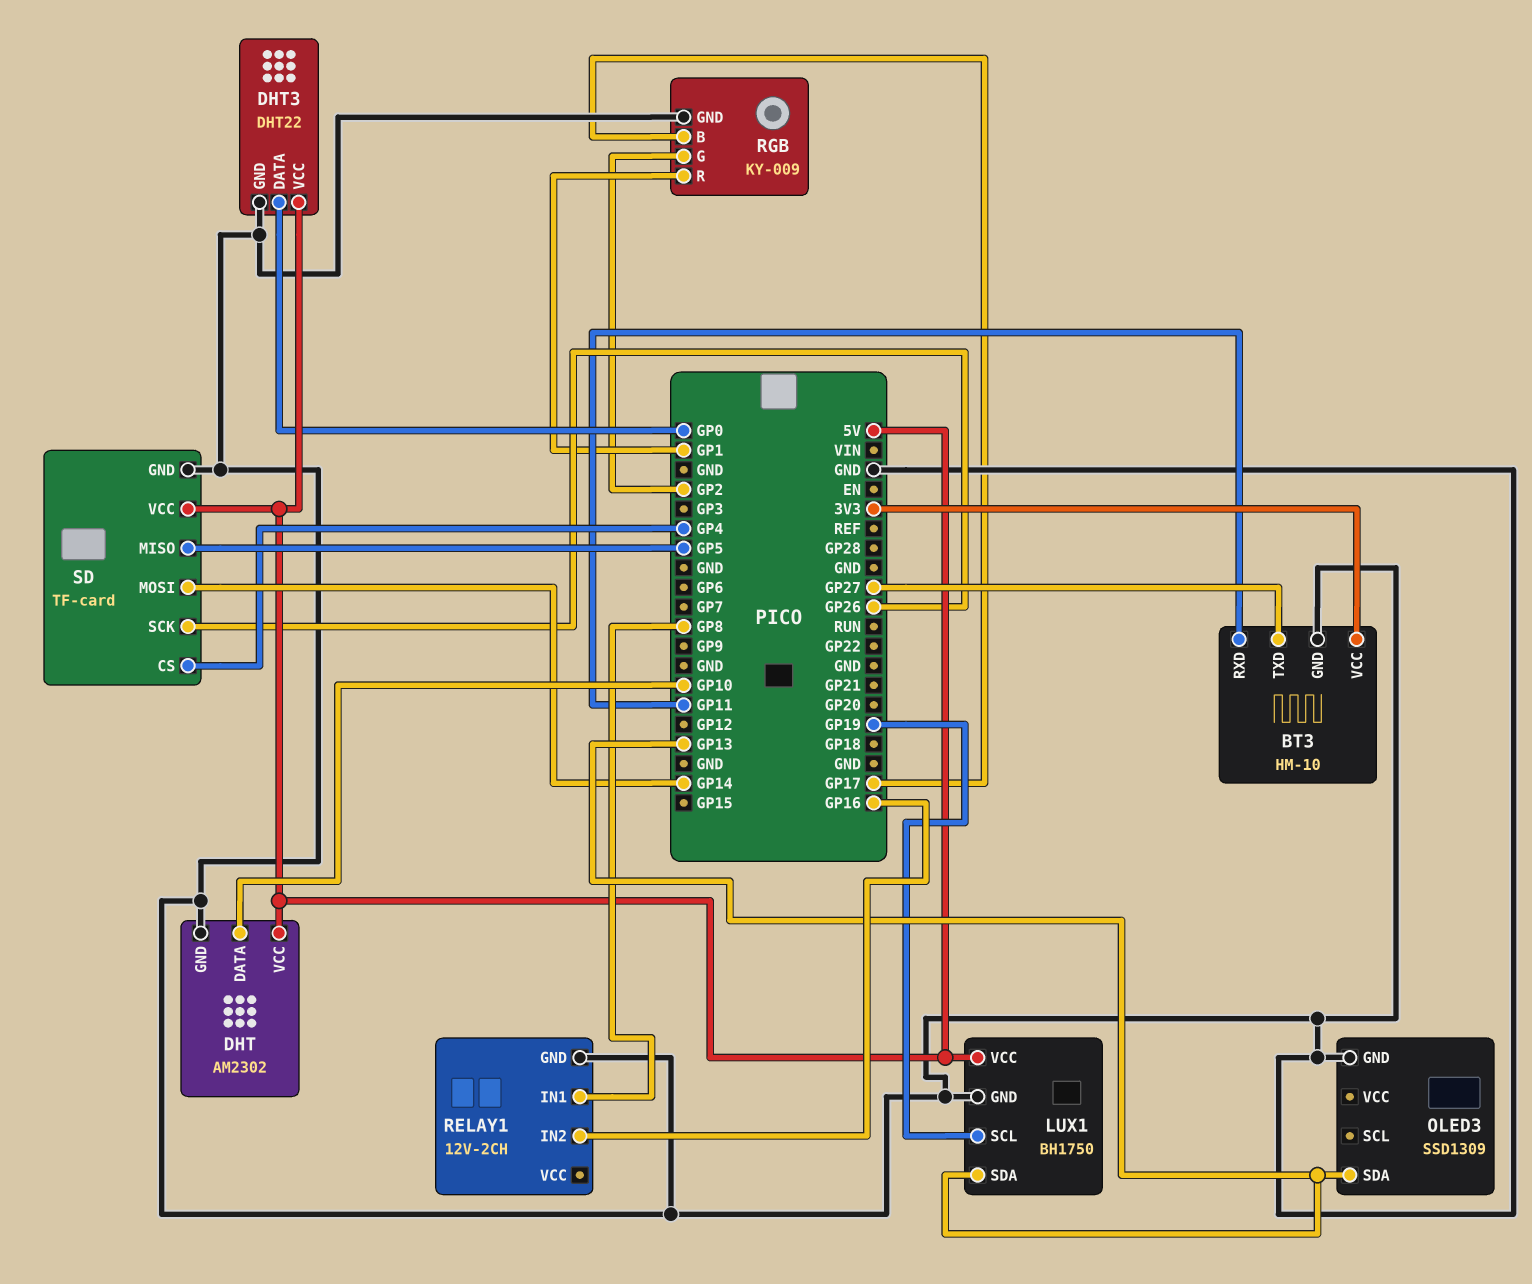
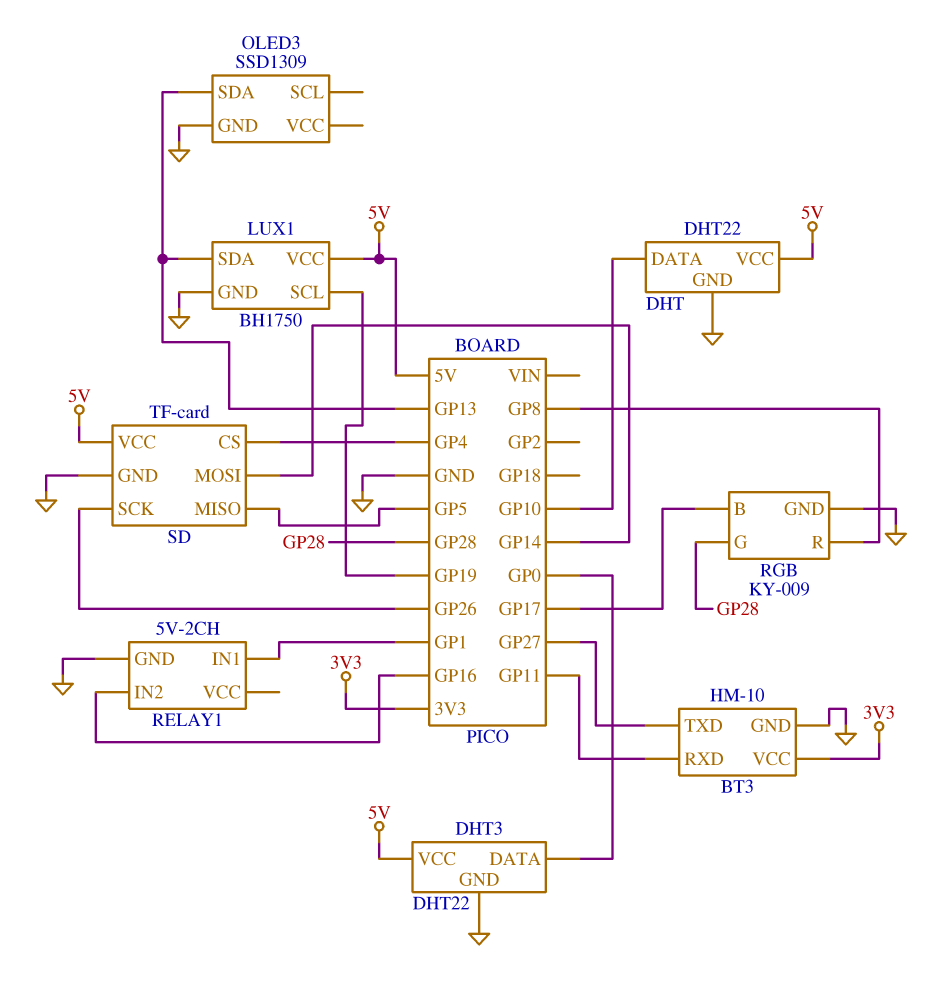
DHT: AM2302 -> DHT22
RELAY1: 12V-2CH -> 5V-2CH
RELAY1 pin IN1: GP8 -> GP1
RGB pin G: GP2 -> GP28
RGB pin R: GP1 -> GP8

